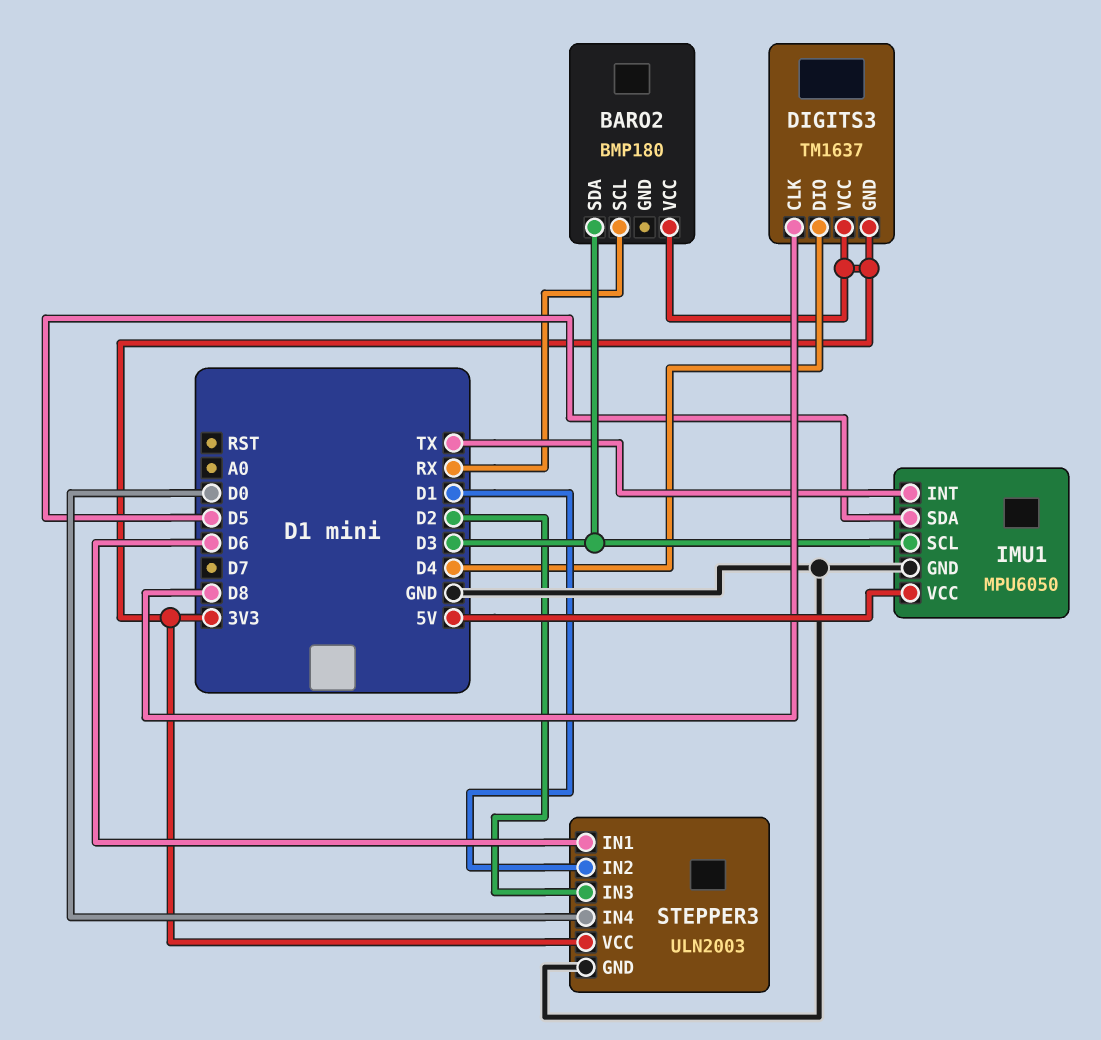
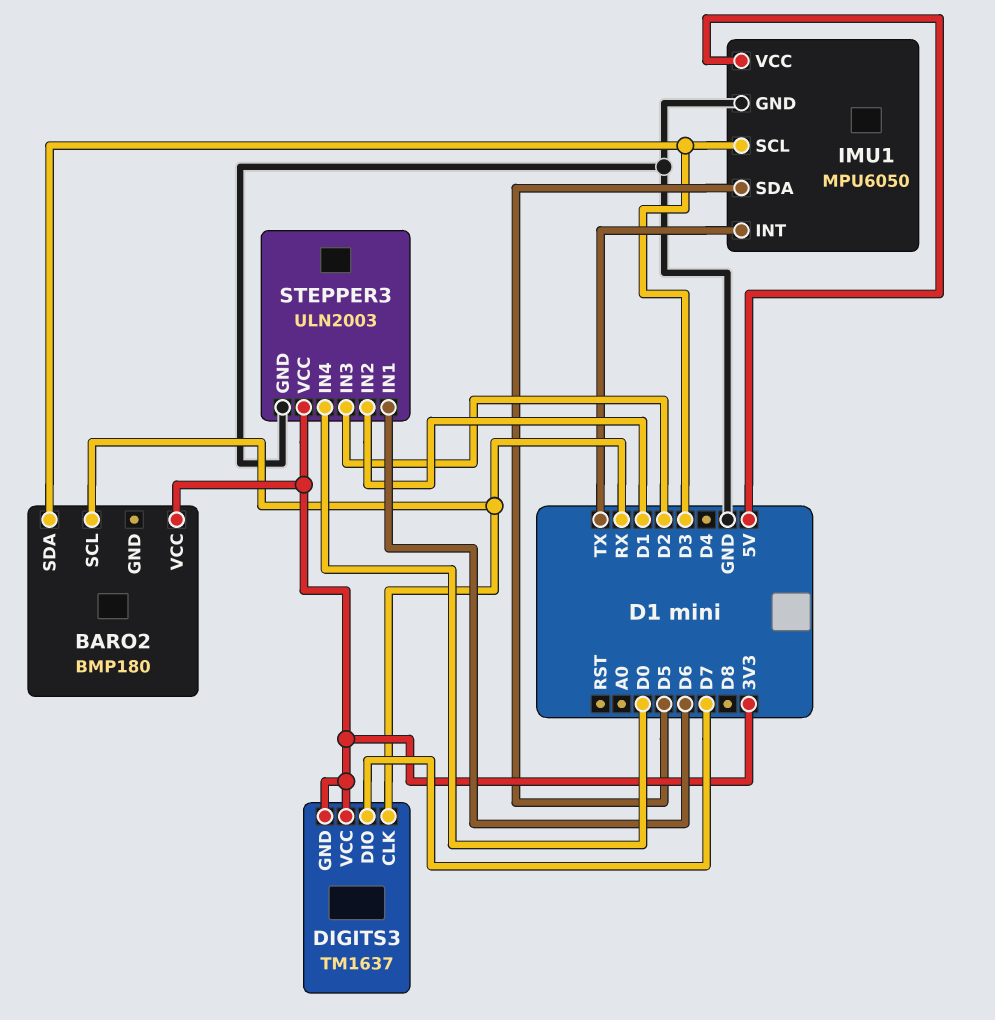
DIGITS3 pin CLK: D8 -> RX
DIGITS3 pin DIO: D4 -> D7

